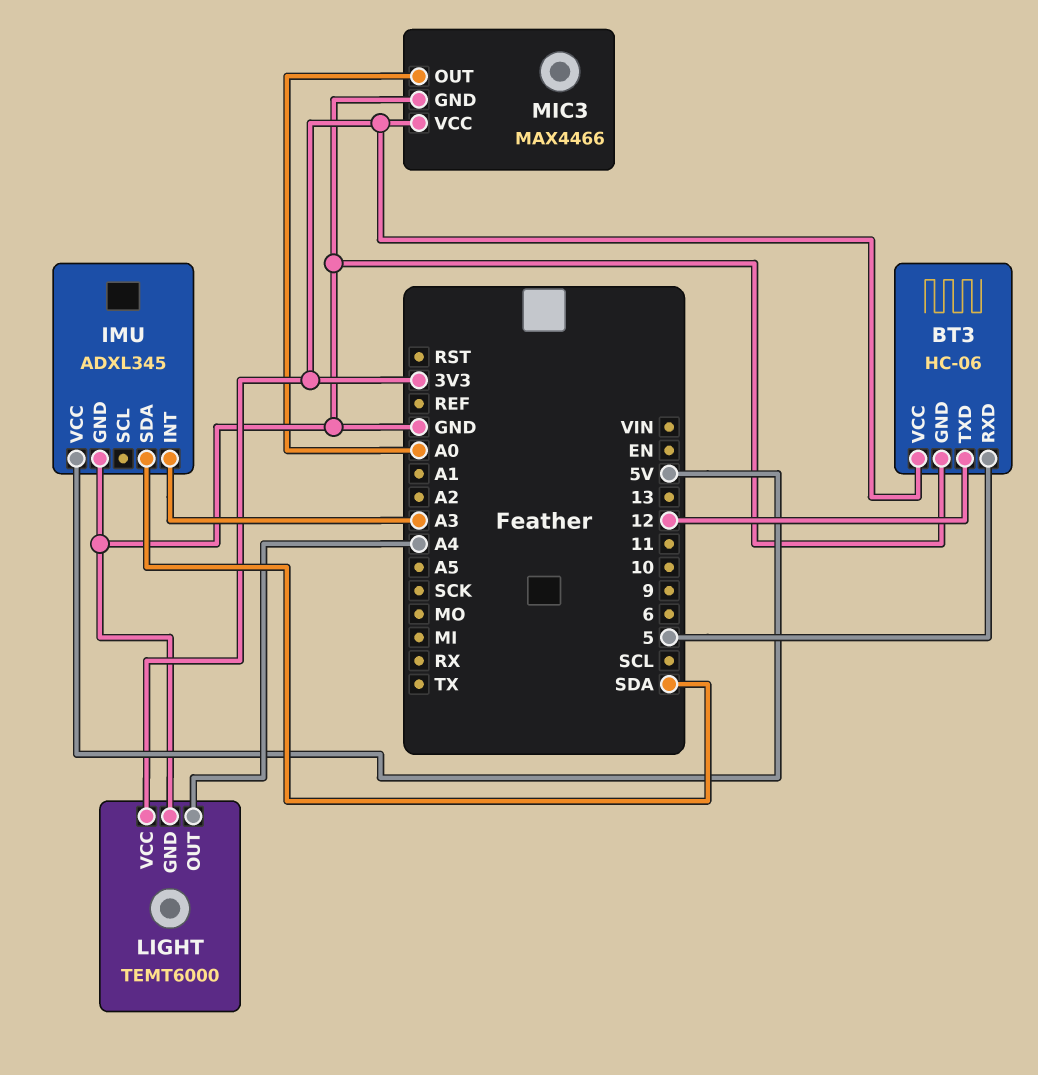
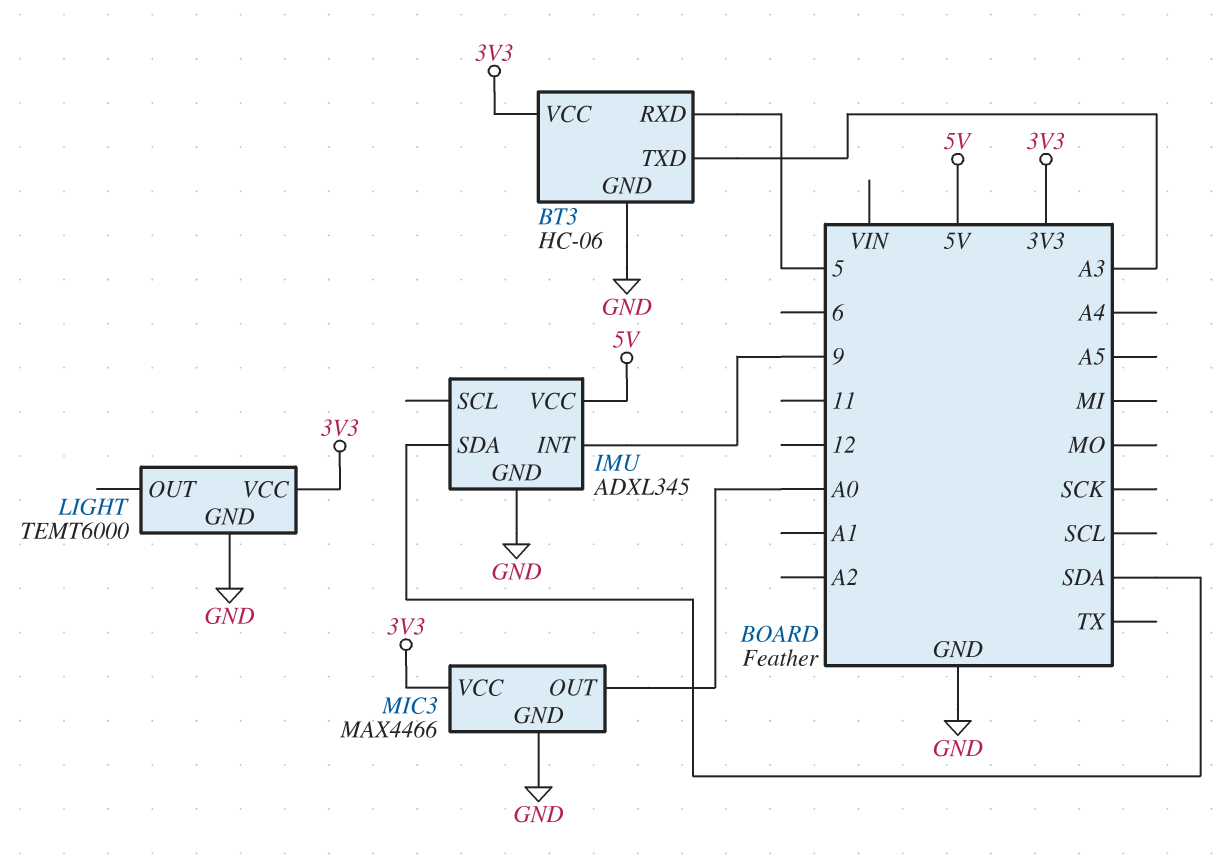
BT3 pin TXD: 12 -> A3
IMU pin INT: A3 -> 9
LIGHT pin OUT: A4 -> none

